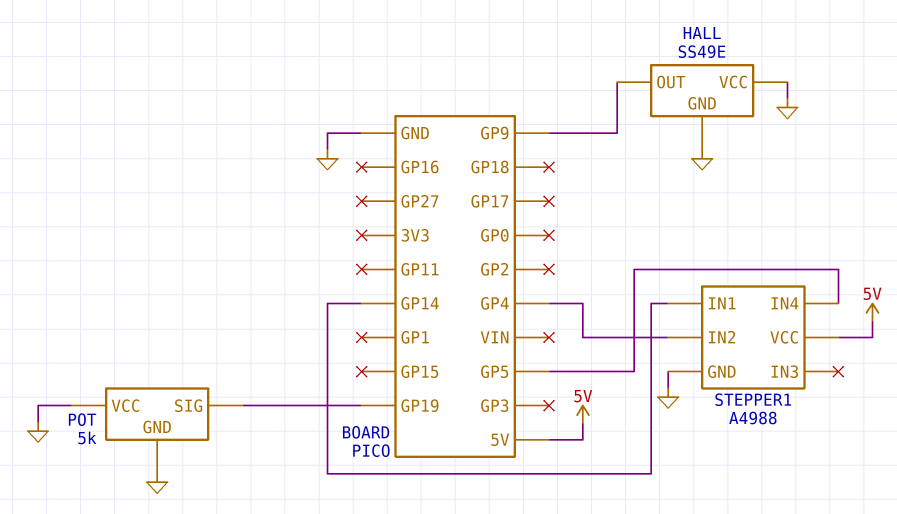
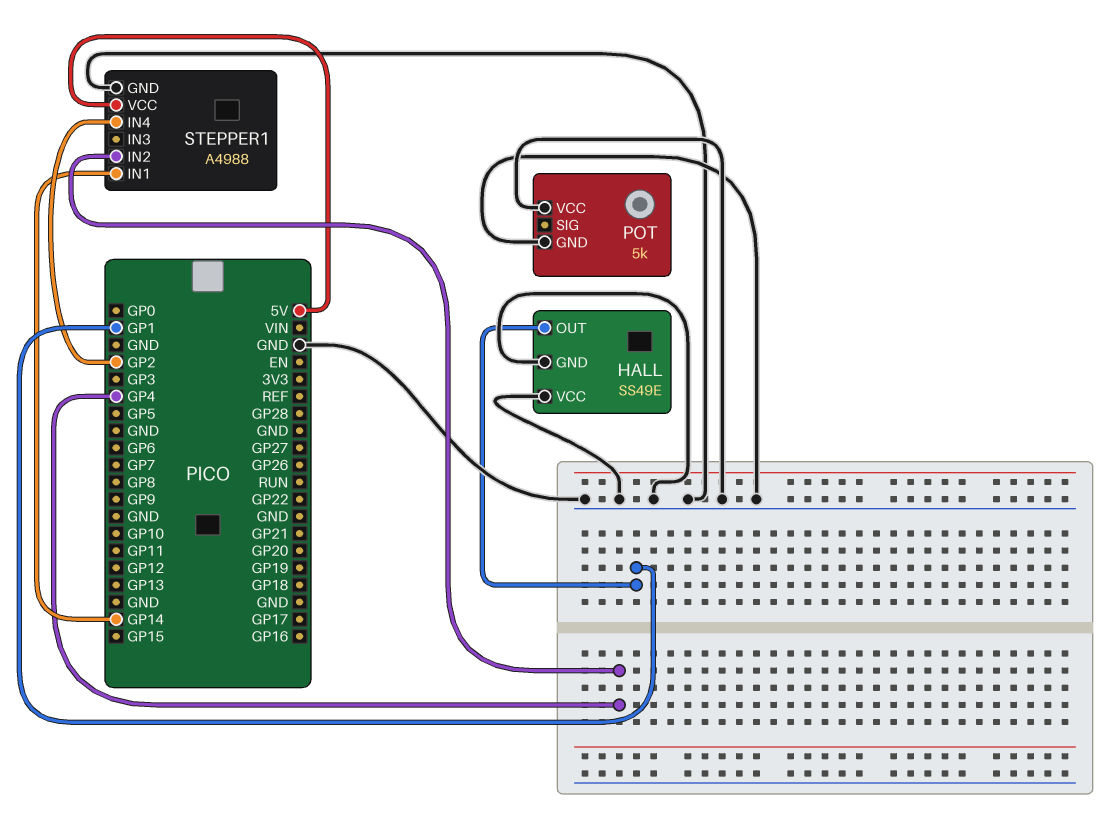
HALL pin OUT: GP9 -> GP1
POT pin SIG: GP19 -> none
STEPPER1 pin IN4: GP5 -> GP2

